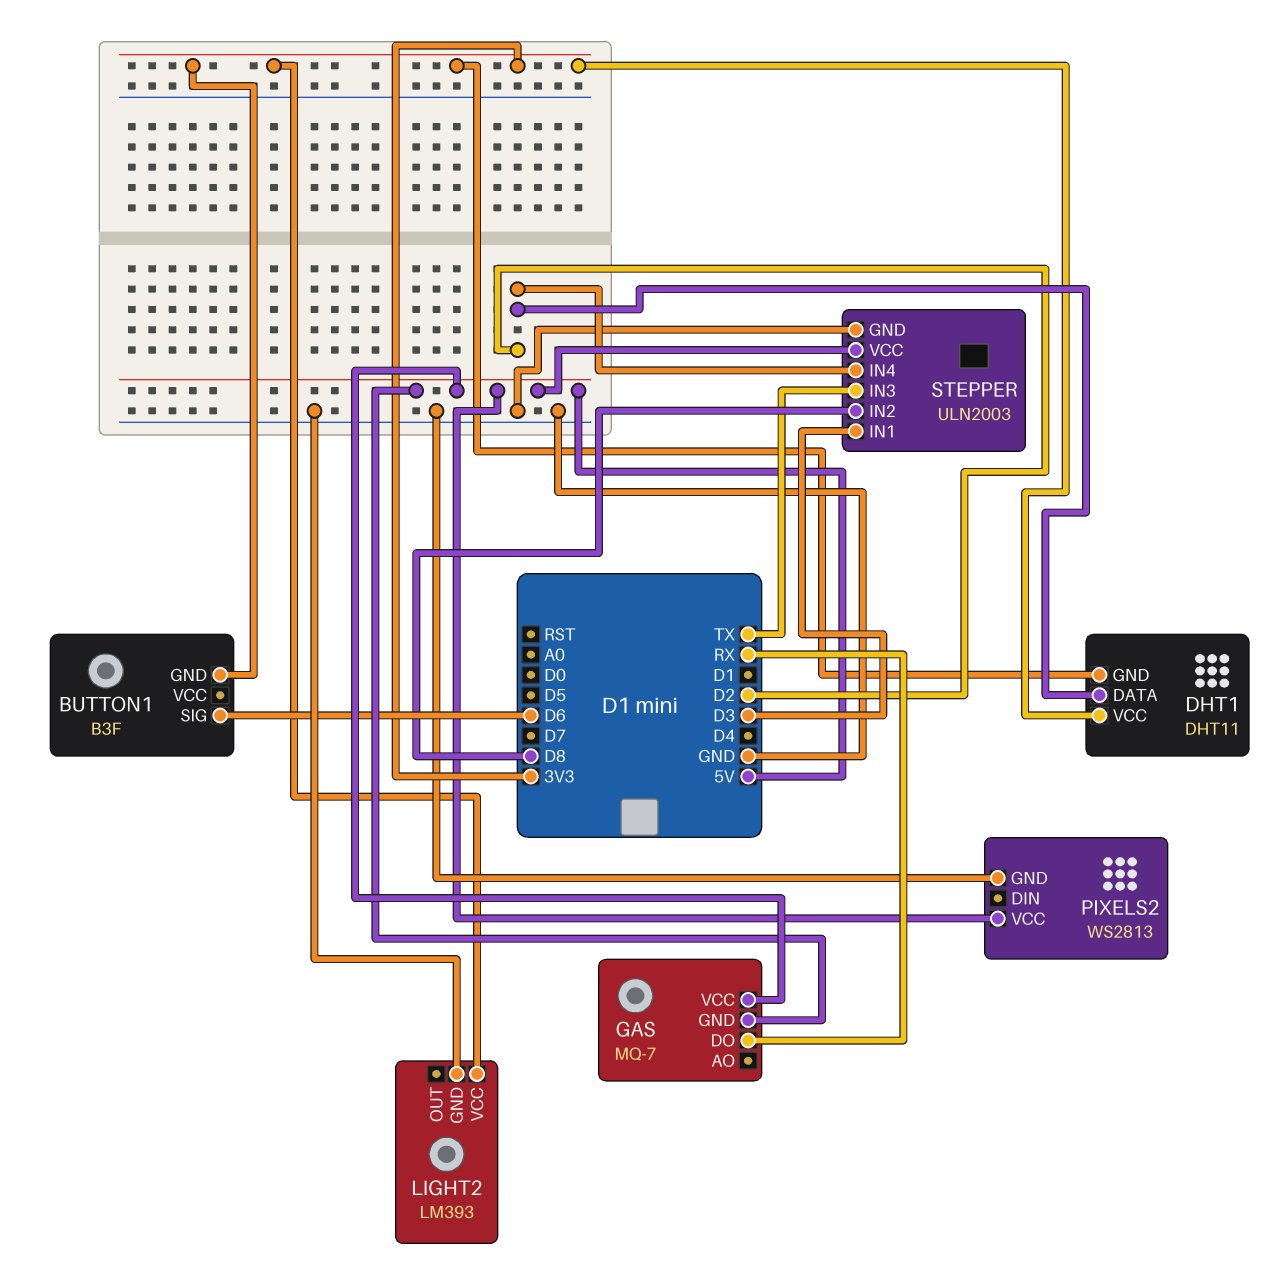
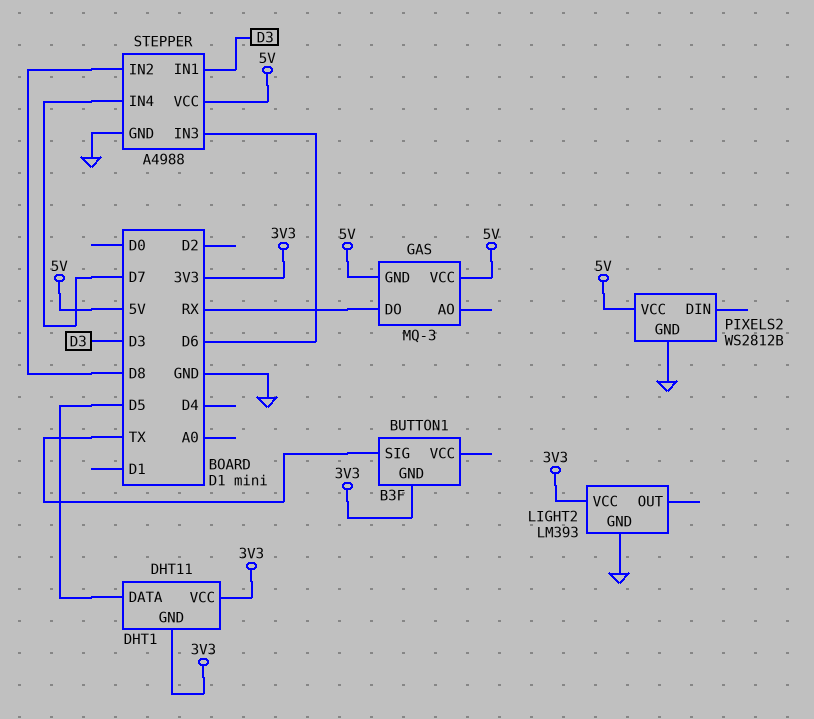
BUTTON1 pin SIG: D6 -> TX
DHT1 pin DATA: D2 -> D5
GAS: MQ-7 -> MQ-3
PIXELS2: WS2813 -> WS2812B
STEPPER: ULN2003 -> A4988
STEPPER pin IN3: TX -> D6
STEPPER pin IN4: D2 -> D7

